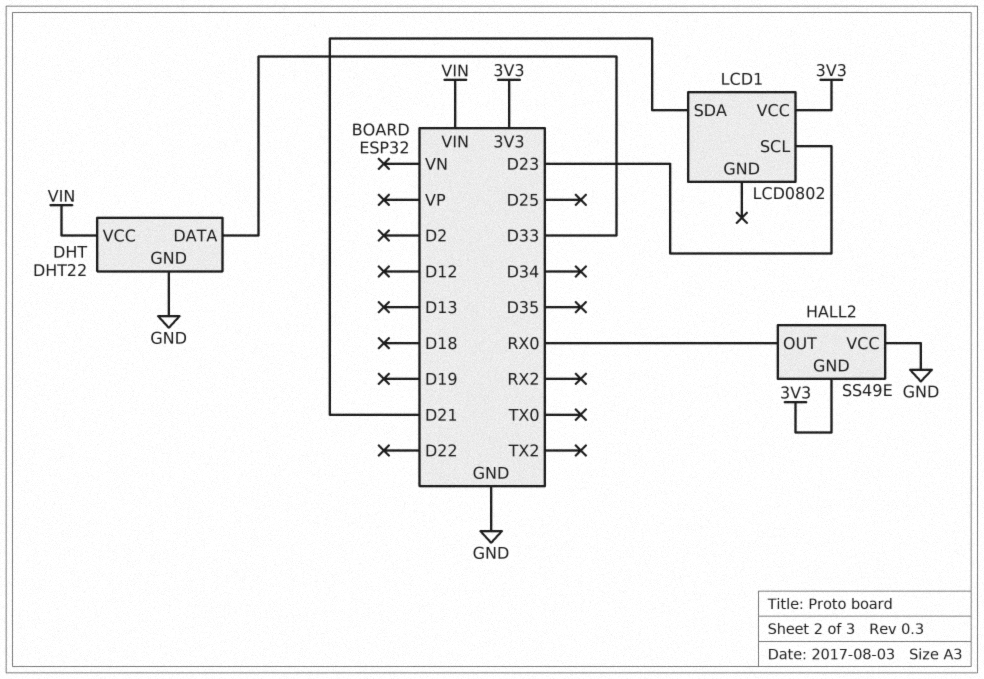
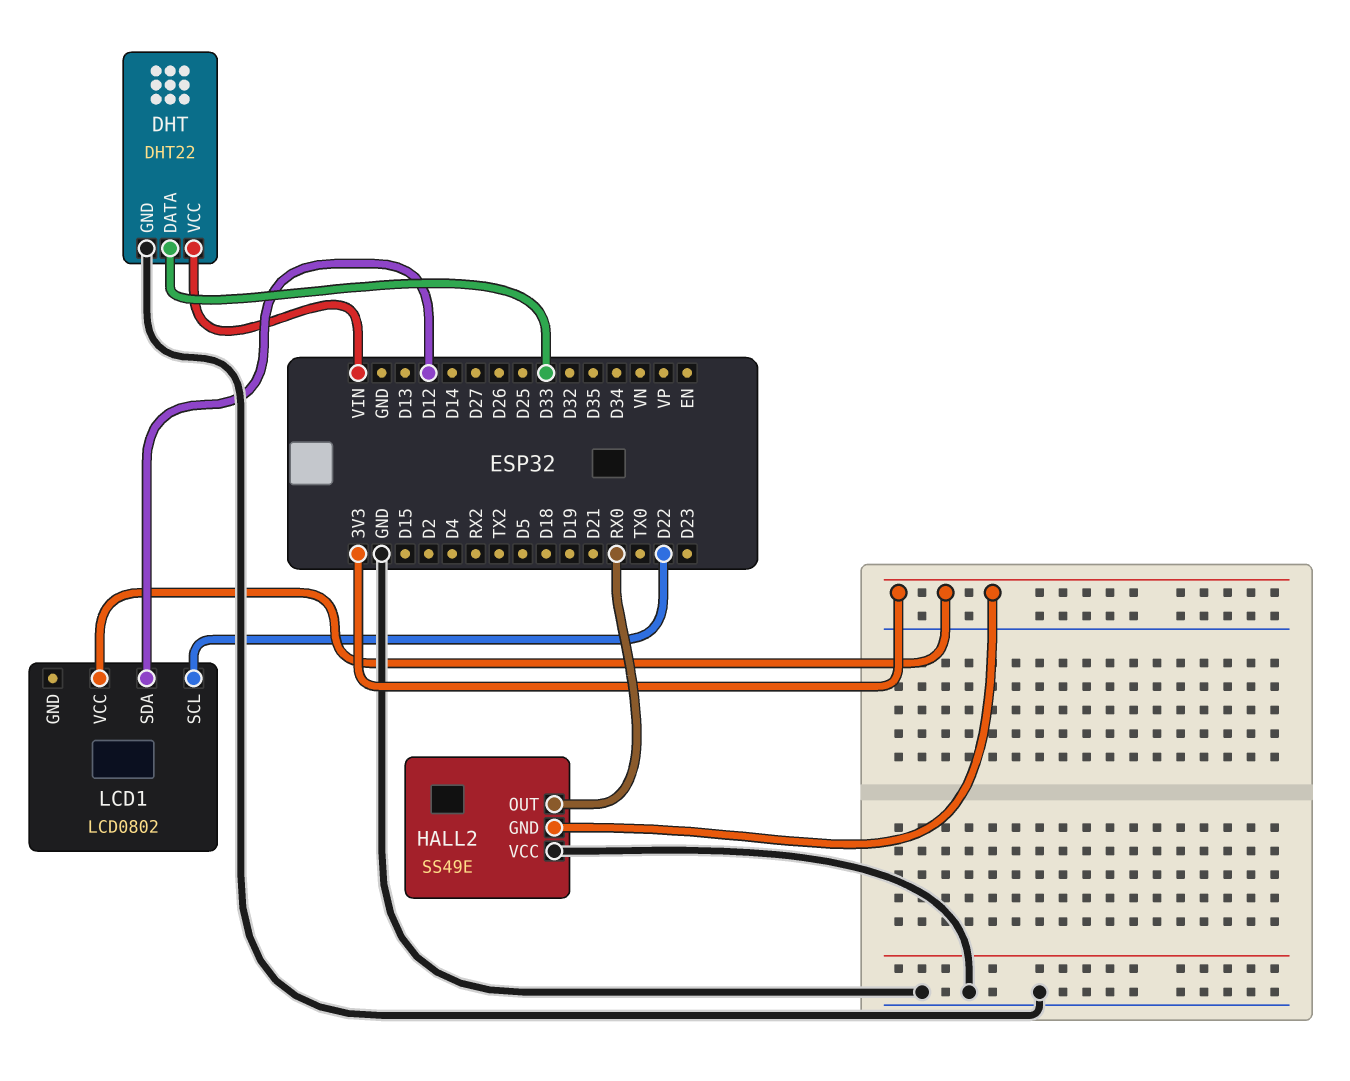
LCD1 pin SCL: D23 -> D22
LCD1 pin SDA: D21 -> D12

